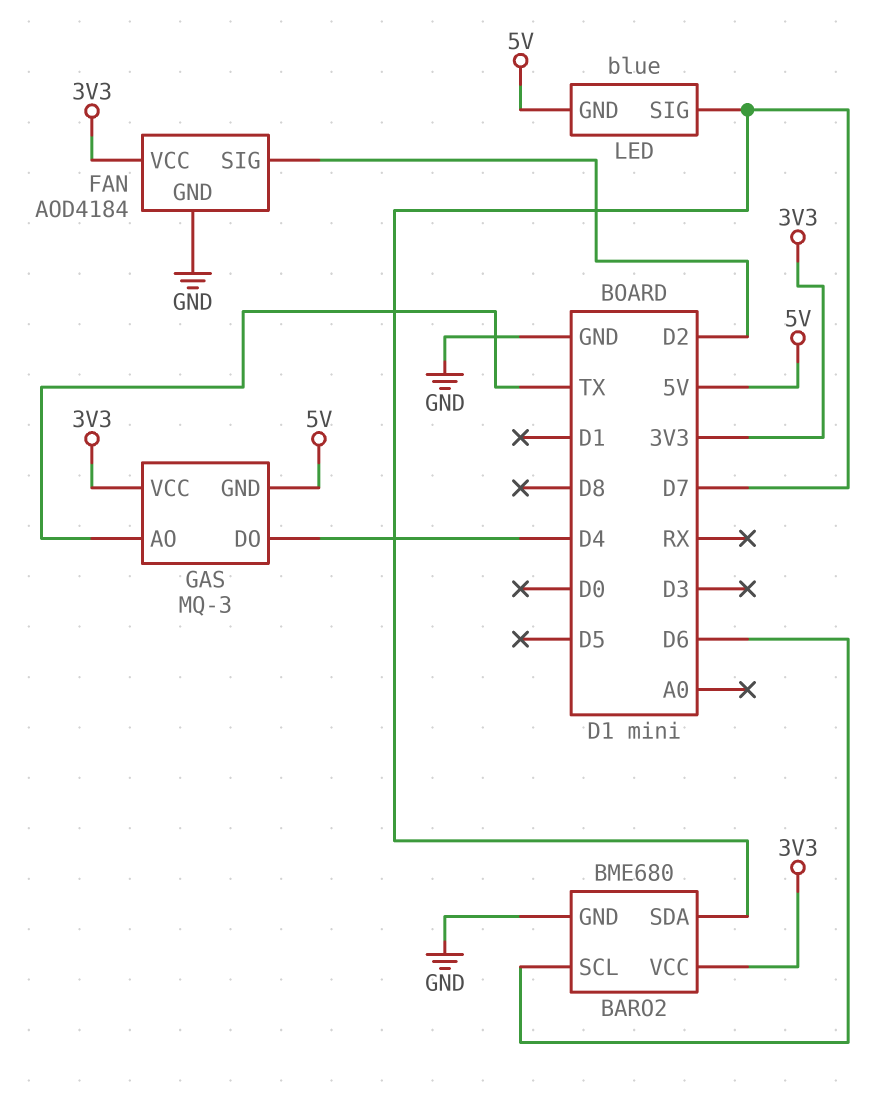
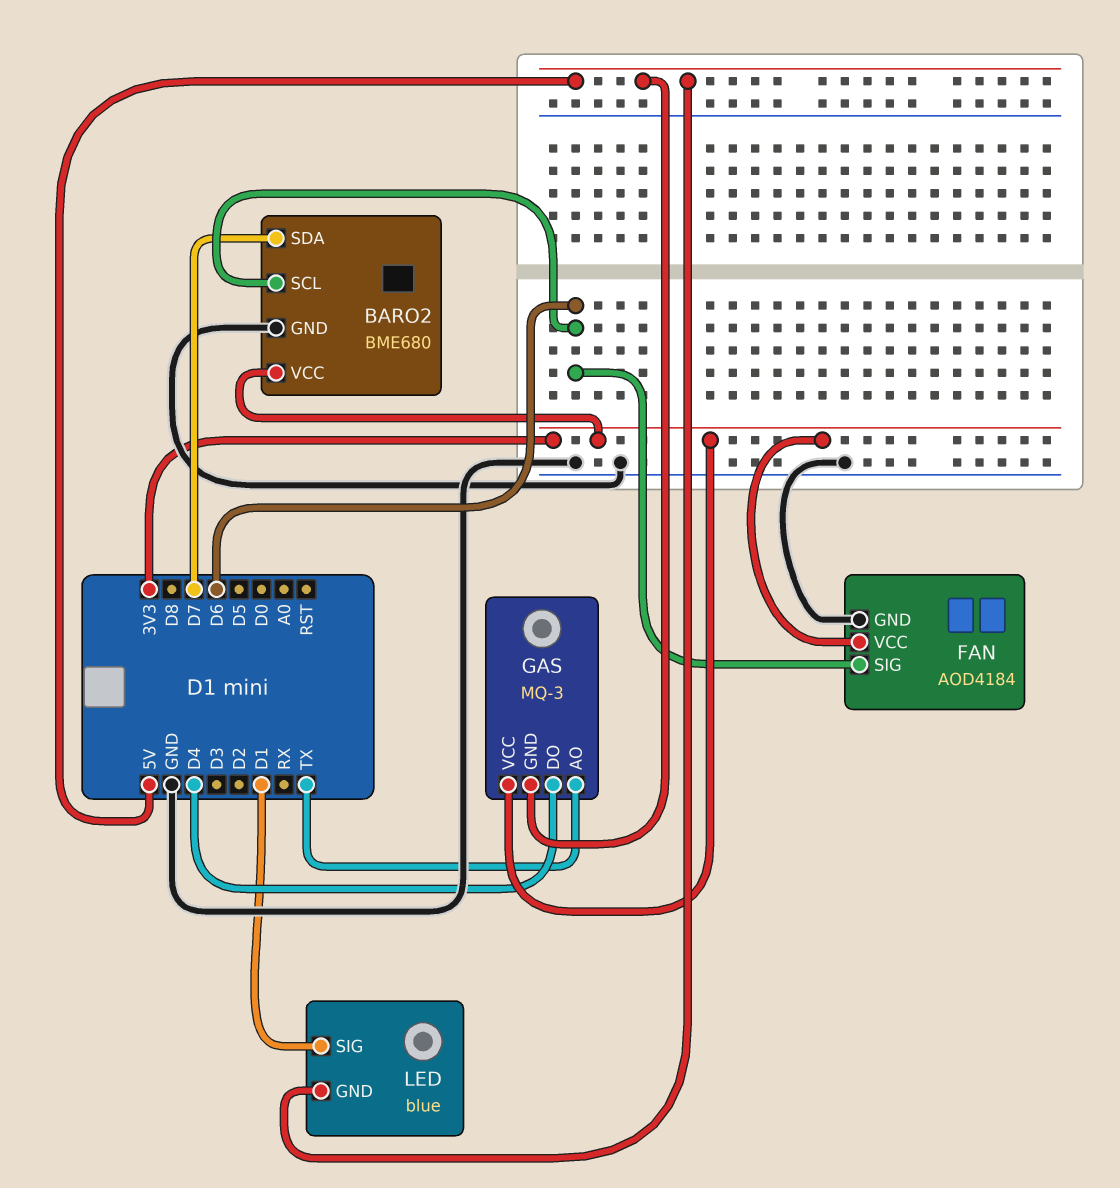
FAN pin SIG: D2 -> D6
LED pin SIG: D7 -> D1

